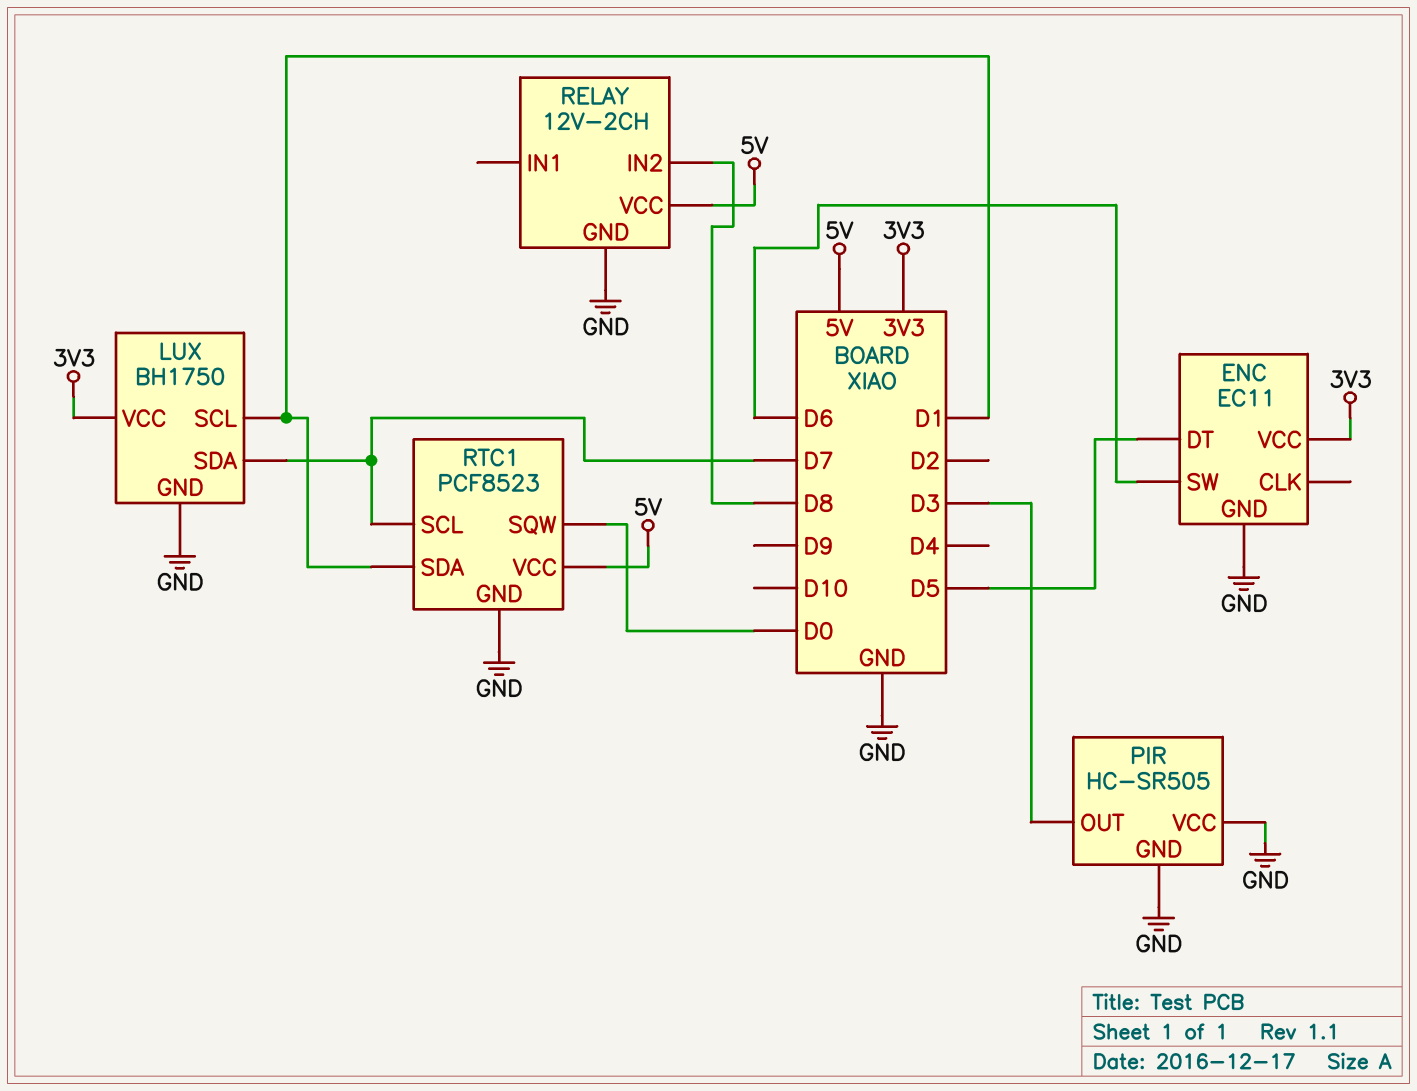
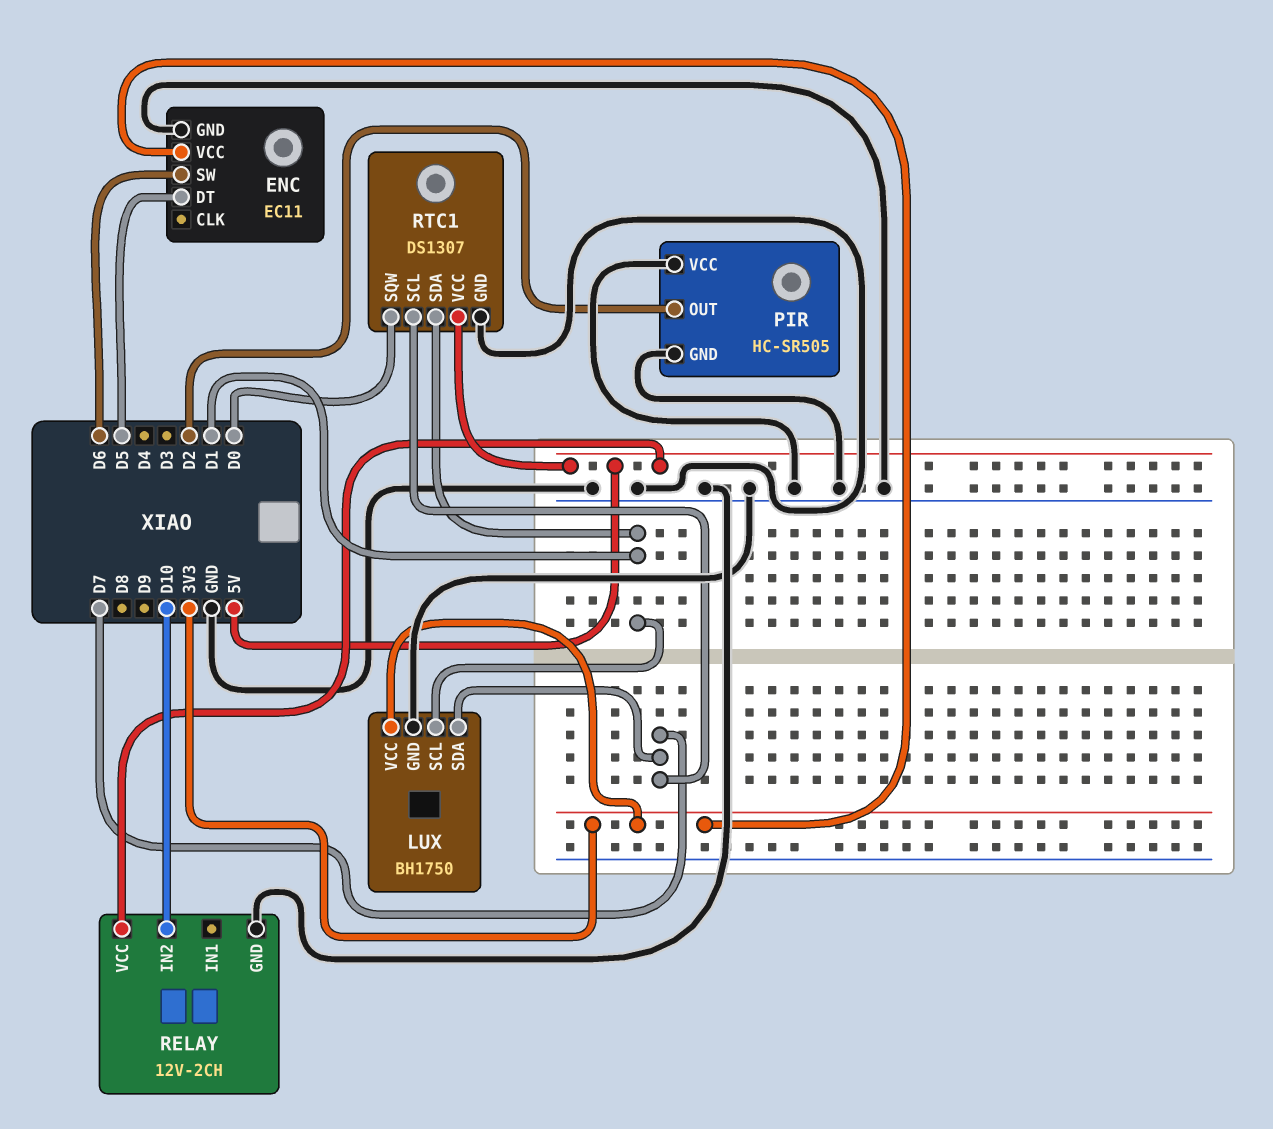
PIR pin OUT: D3 -> D2
RELAY pin IN2: D8 -> D10
RTC1: PCF8523 -> DS1307

